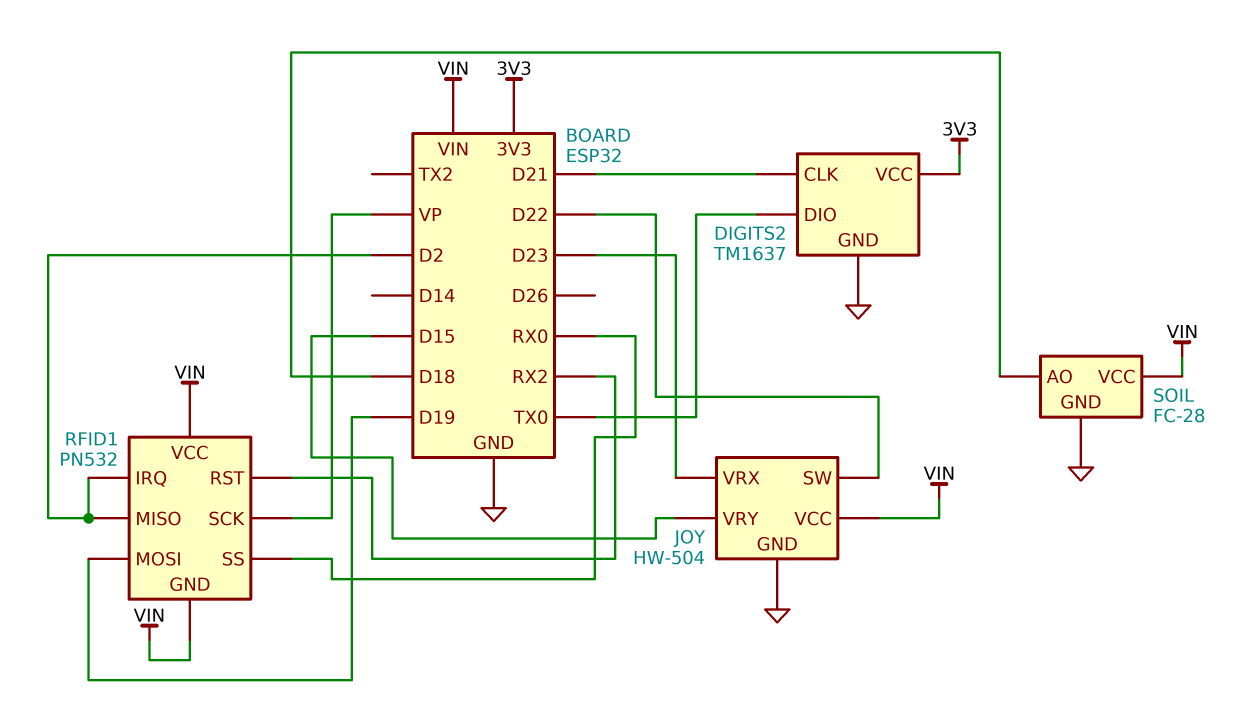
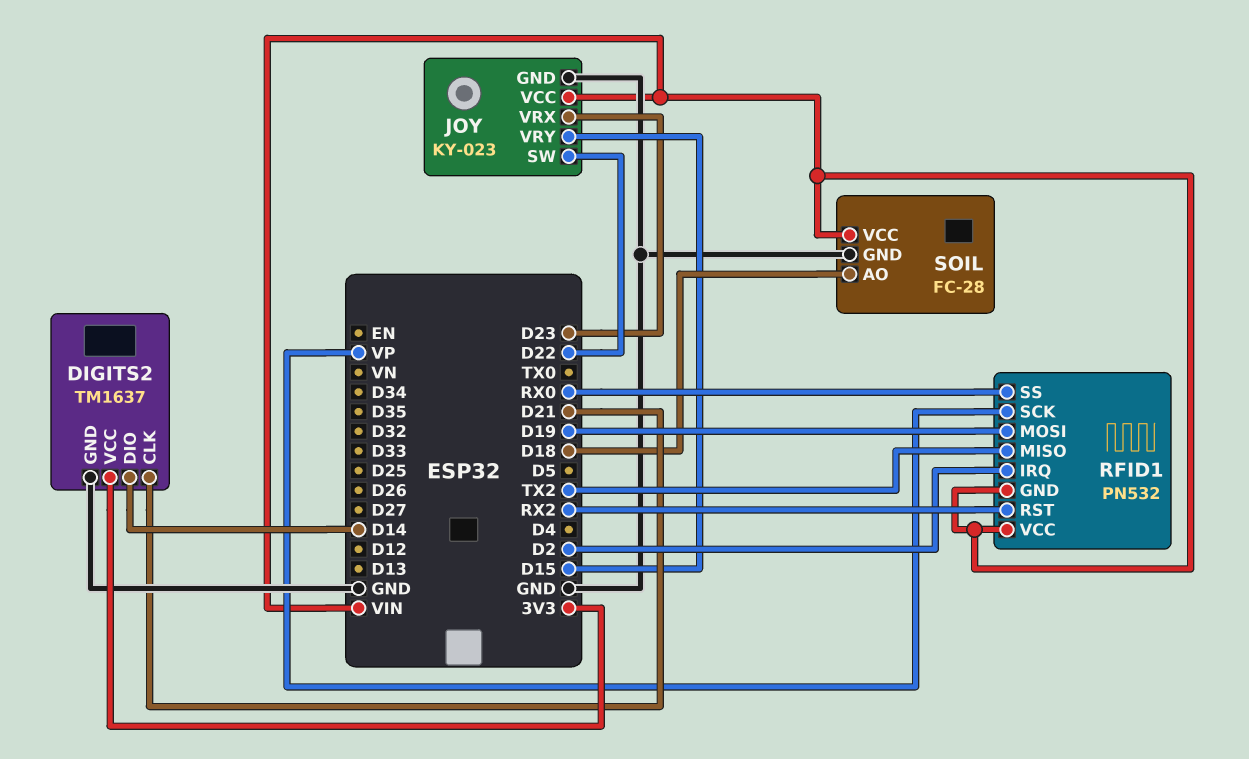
DIGITS2 pin DIO: TX0 -> D14
JOY: HW-504 -> KY-023
RFID1 pin MISO: D2 -> TX2

